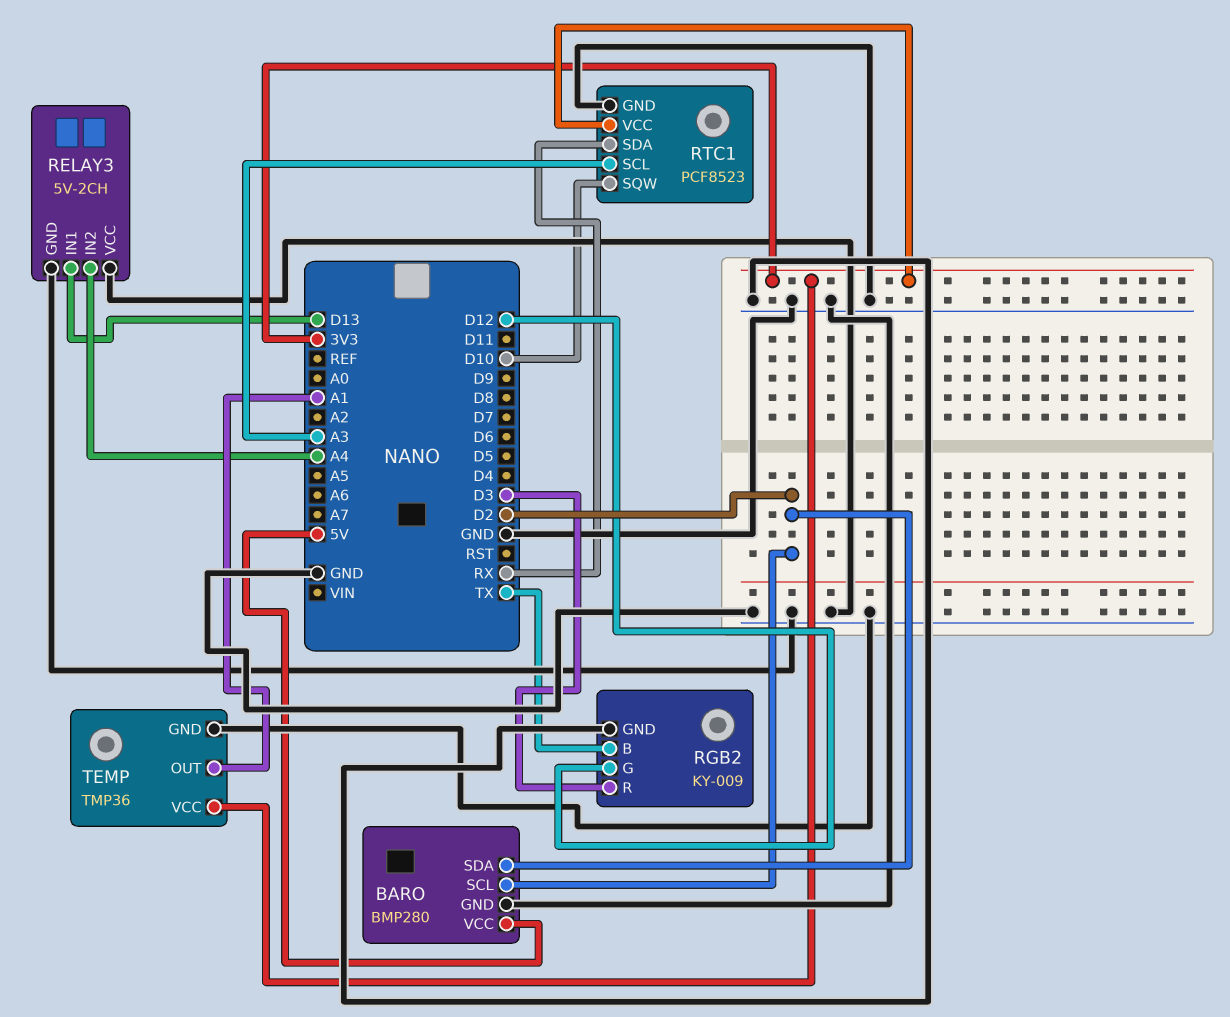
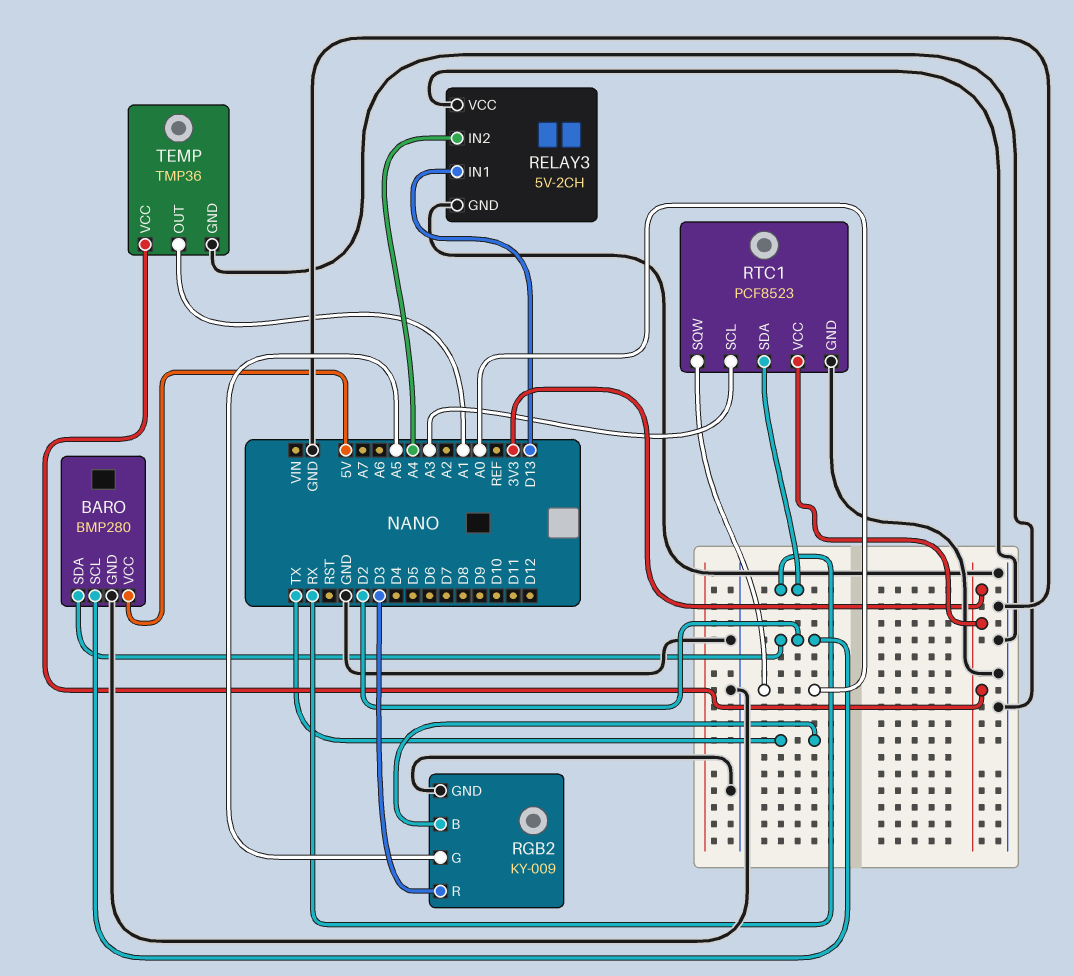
RGB2 pin G: D12 -> A5
RTC1 pin SQW: D10 -> A0

